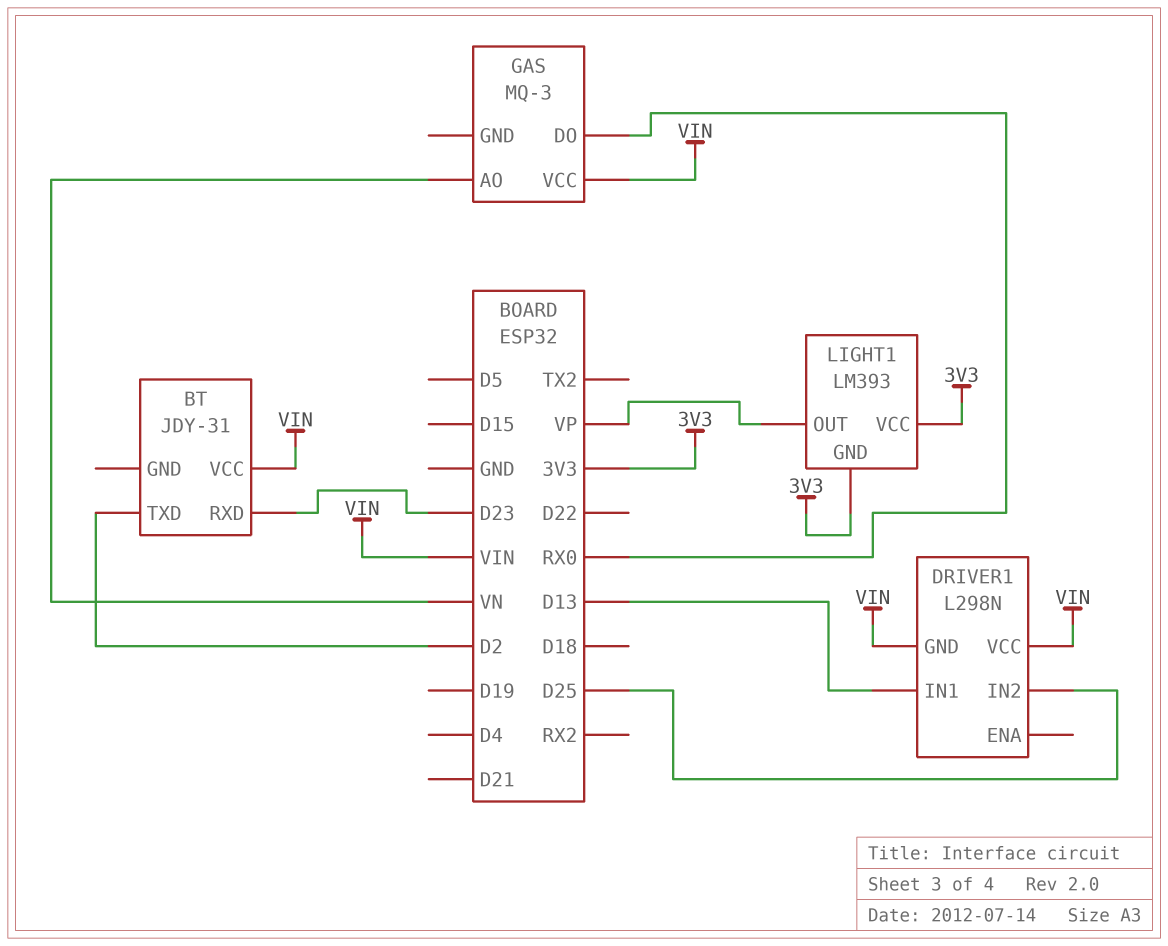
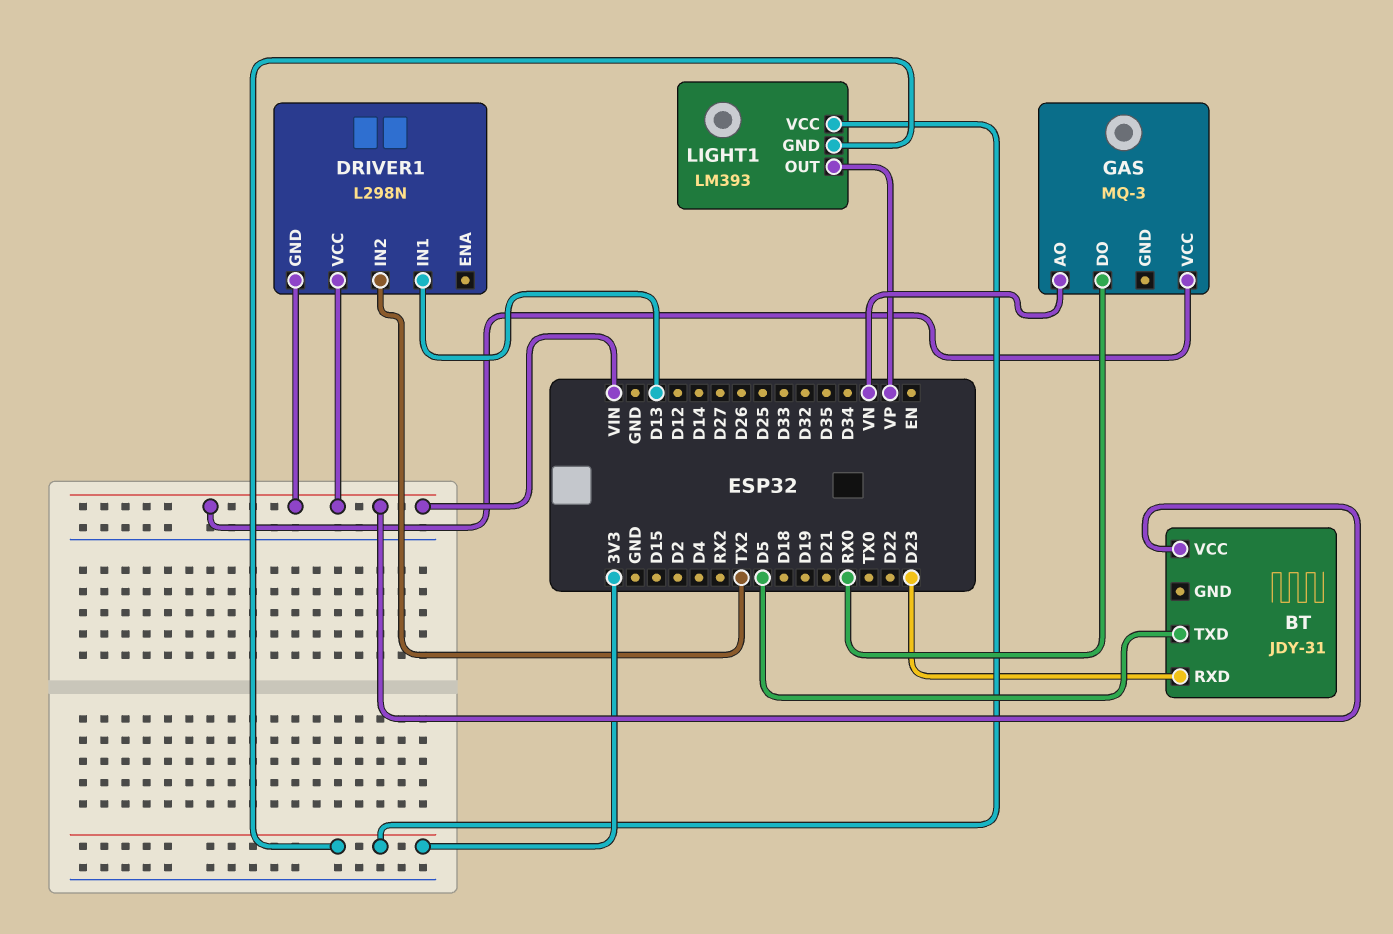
BT pin TXD: D2 -> D5
DRIVER1 pin IN2: D25 -> TX2

